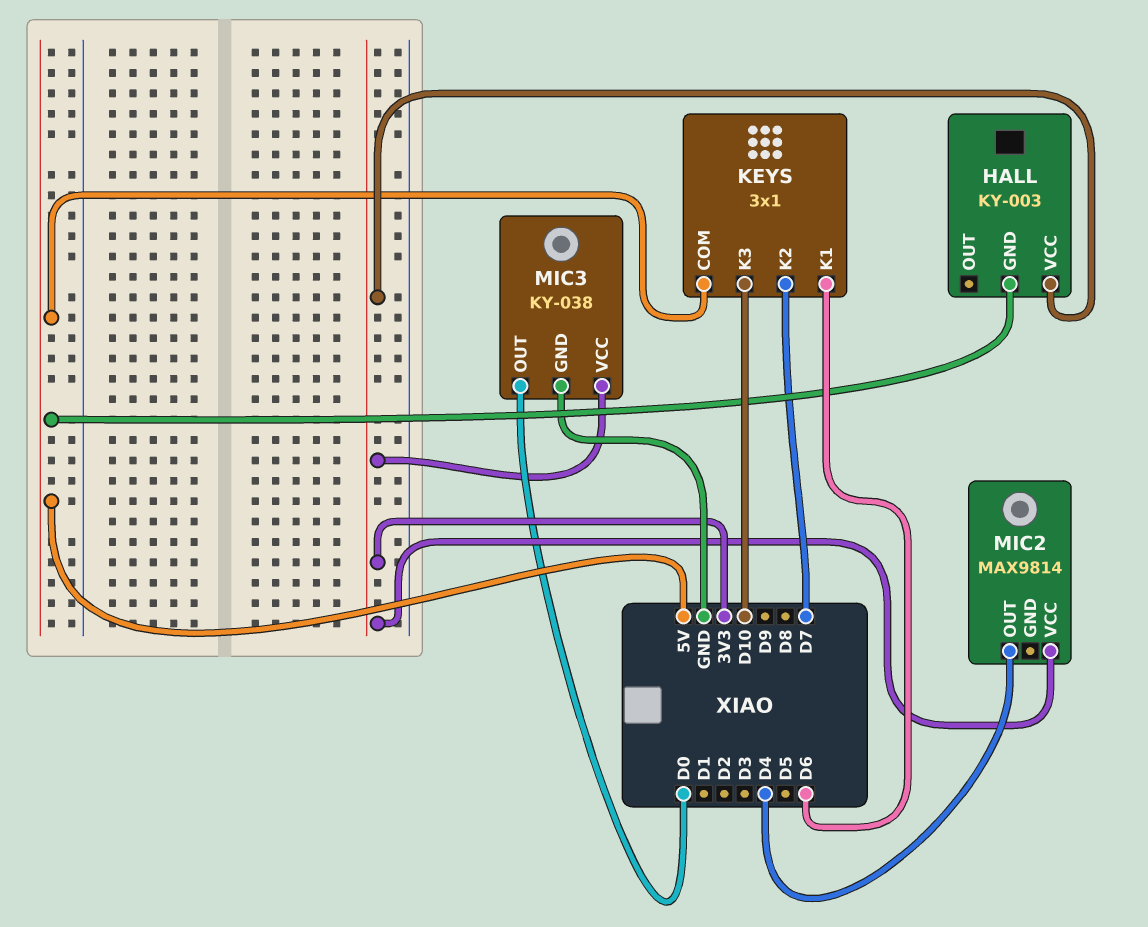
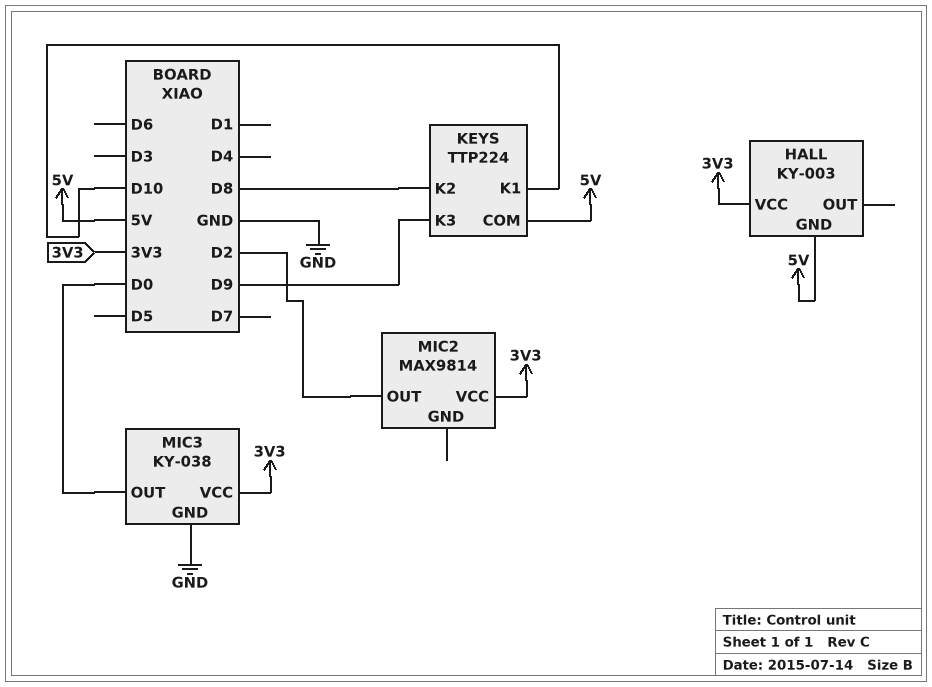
KEYS: 3x1 -> TTP224
KEYS pin K1: D6 -> D10
KEYS pin K2: D7 -> D8
KEYS pin K3: D10 -> D9
MIC2 pin OUT: D4 -> D2

